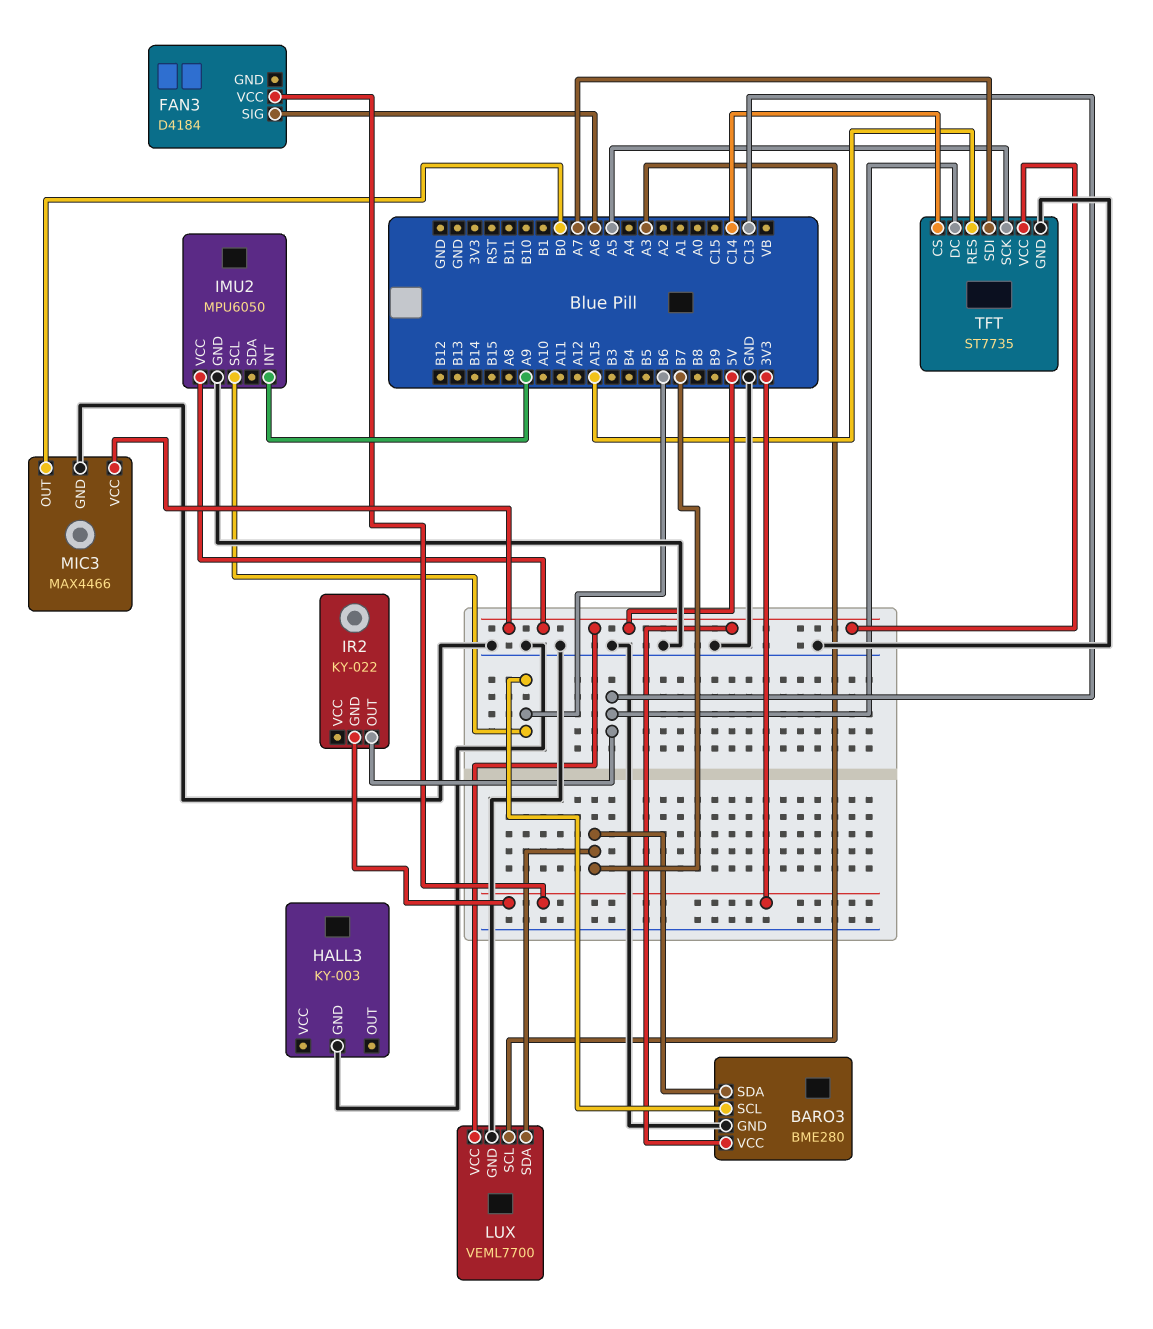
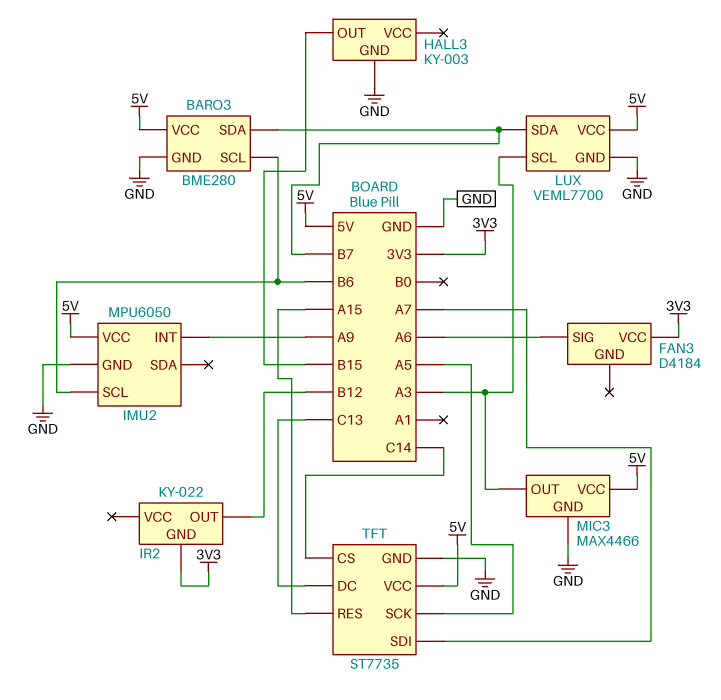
HALL3 pin OUT: none -> B15
IR2 pin OUT: C13 -> B12
MIC3 pin OUT: B0 -> A3

